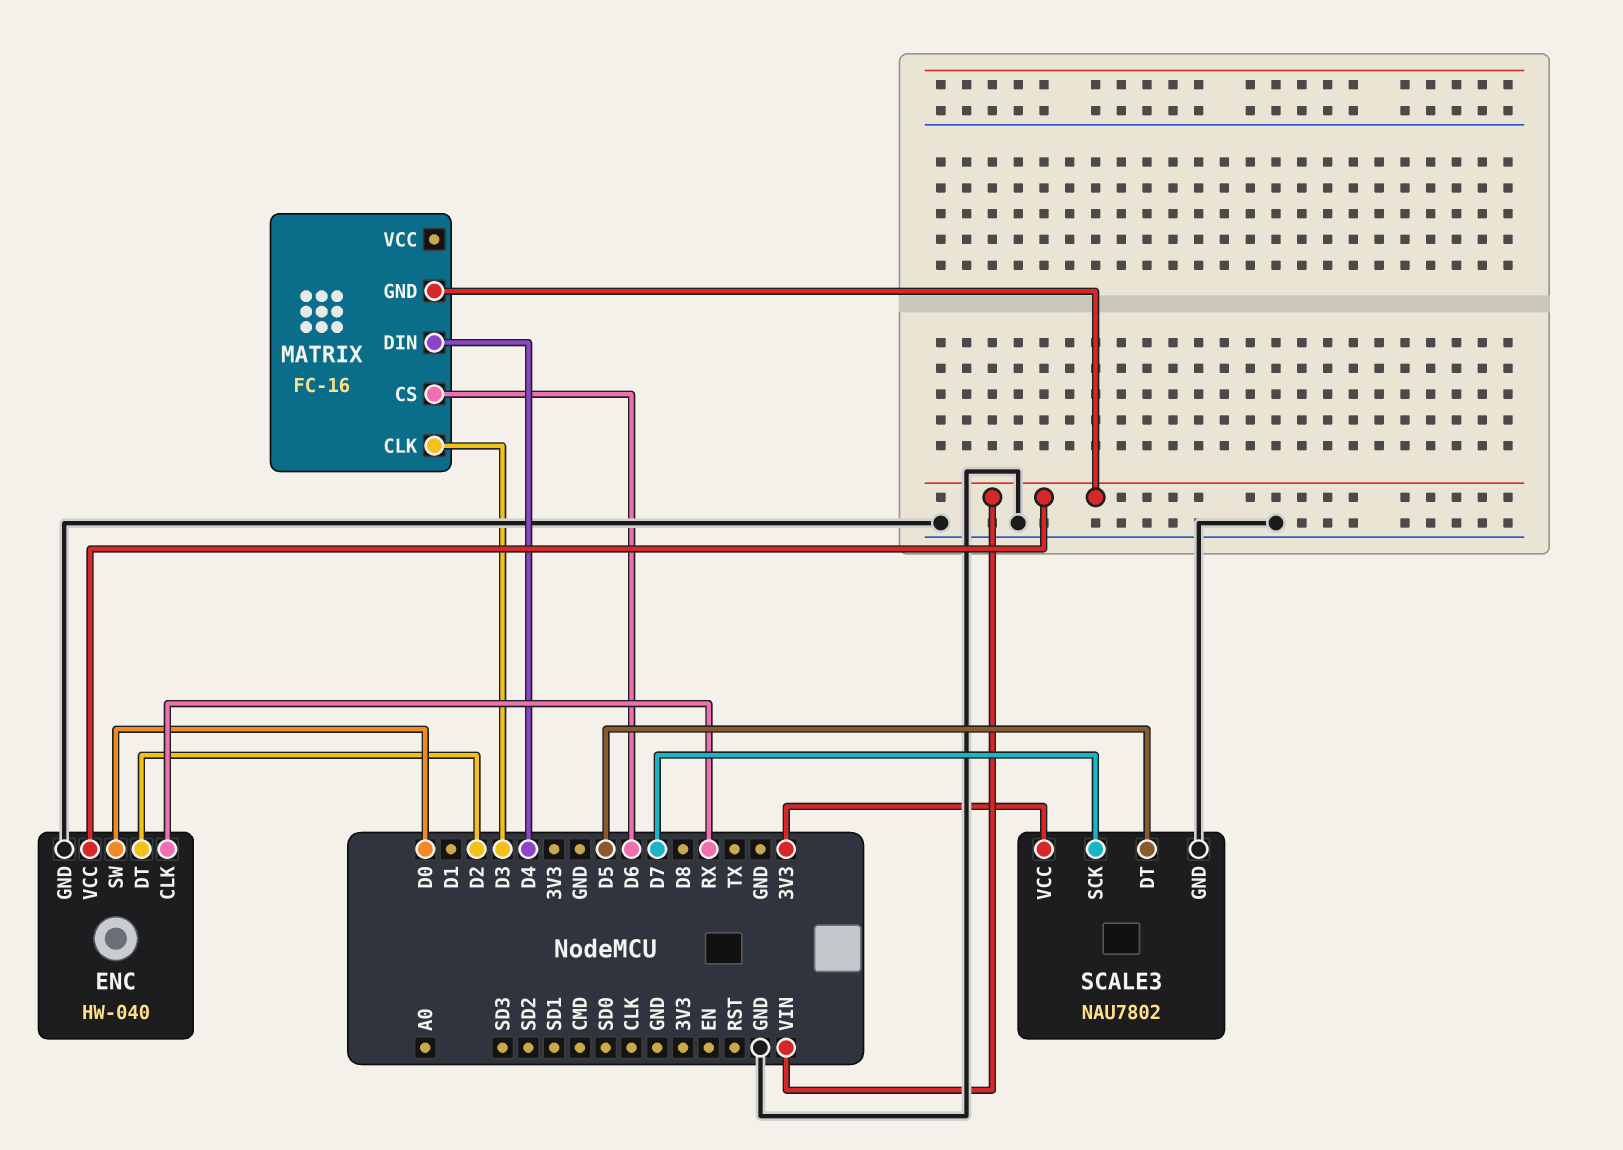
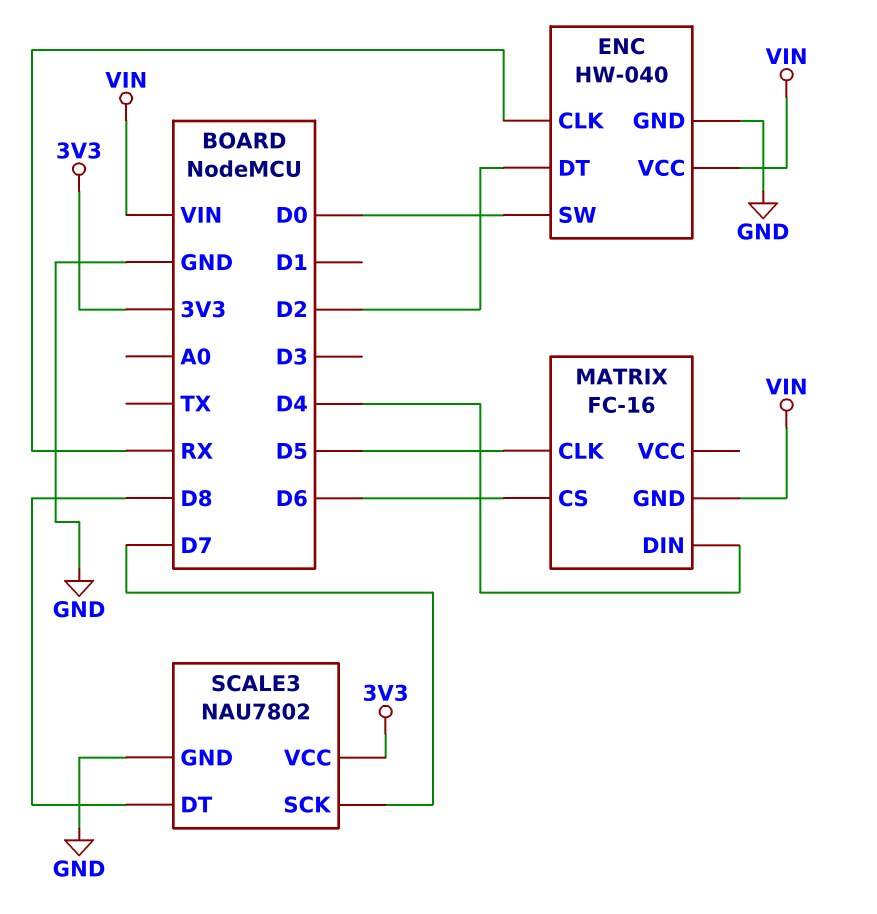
MATRIX pin CLK: D3 -> D5
SCALE3 pin DT: D5 -> D8

